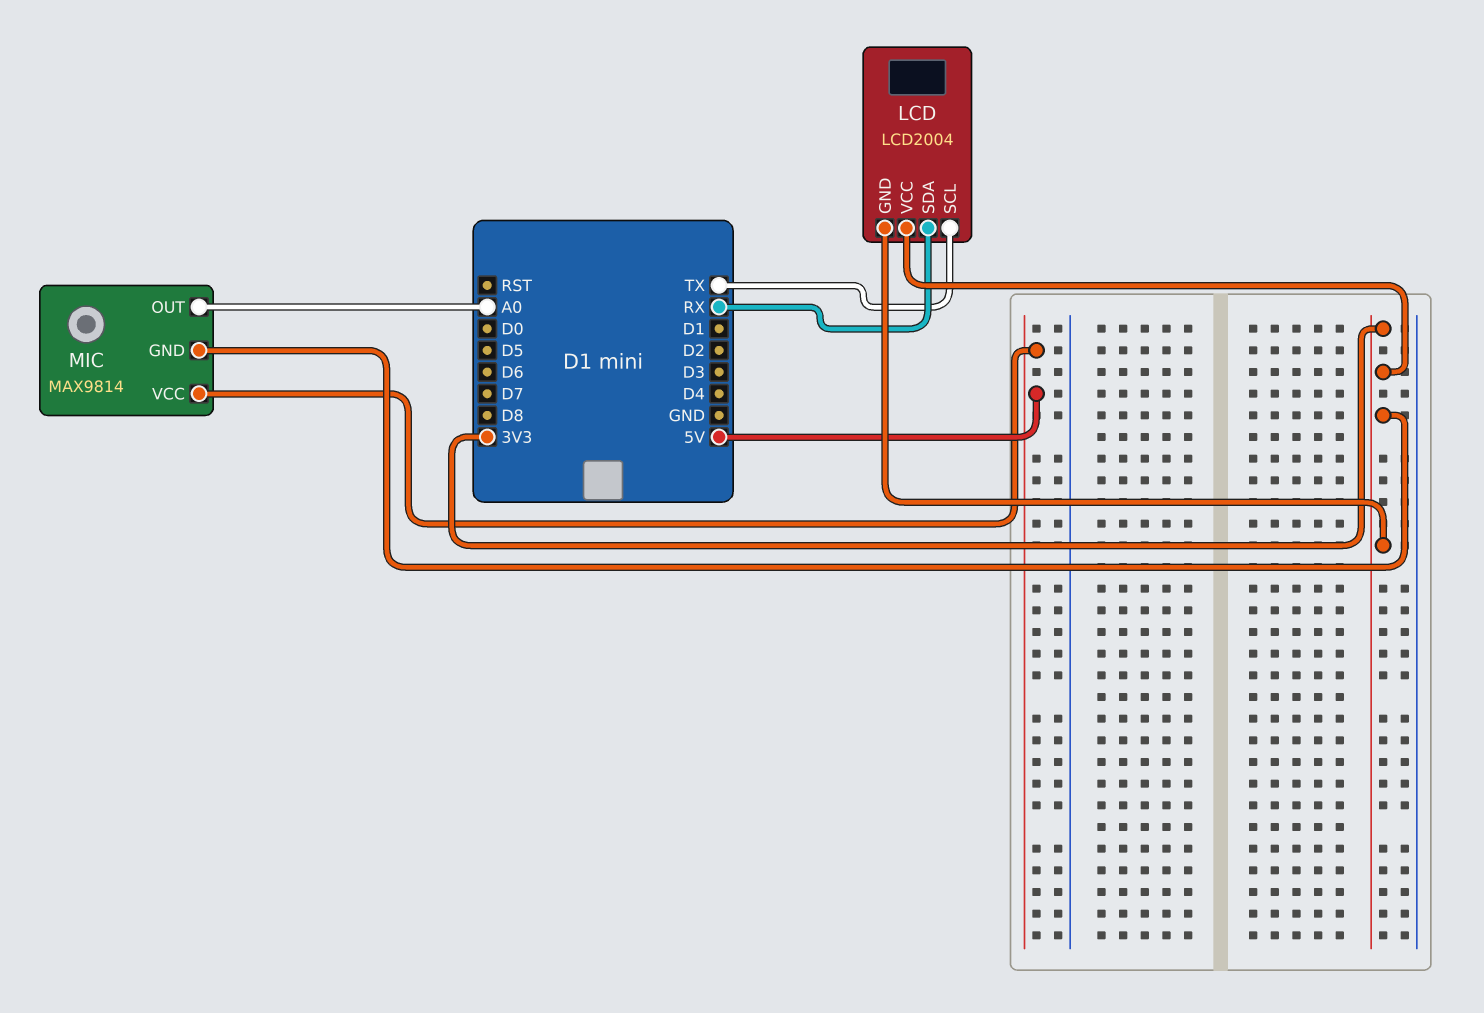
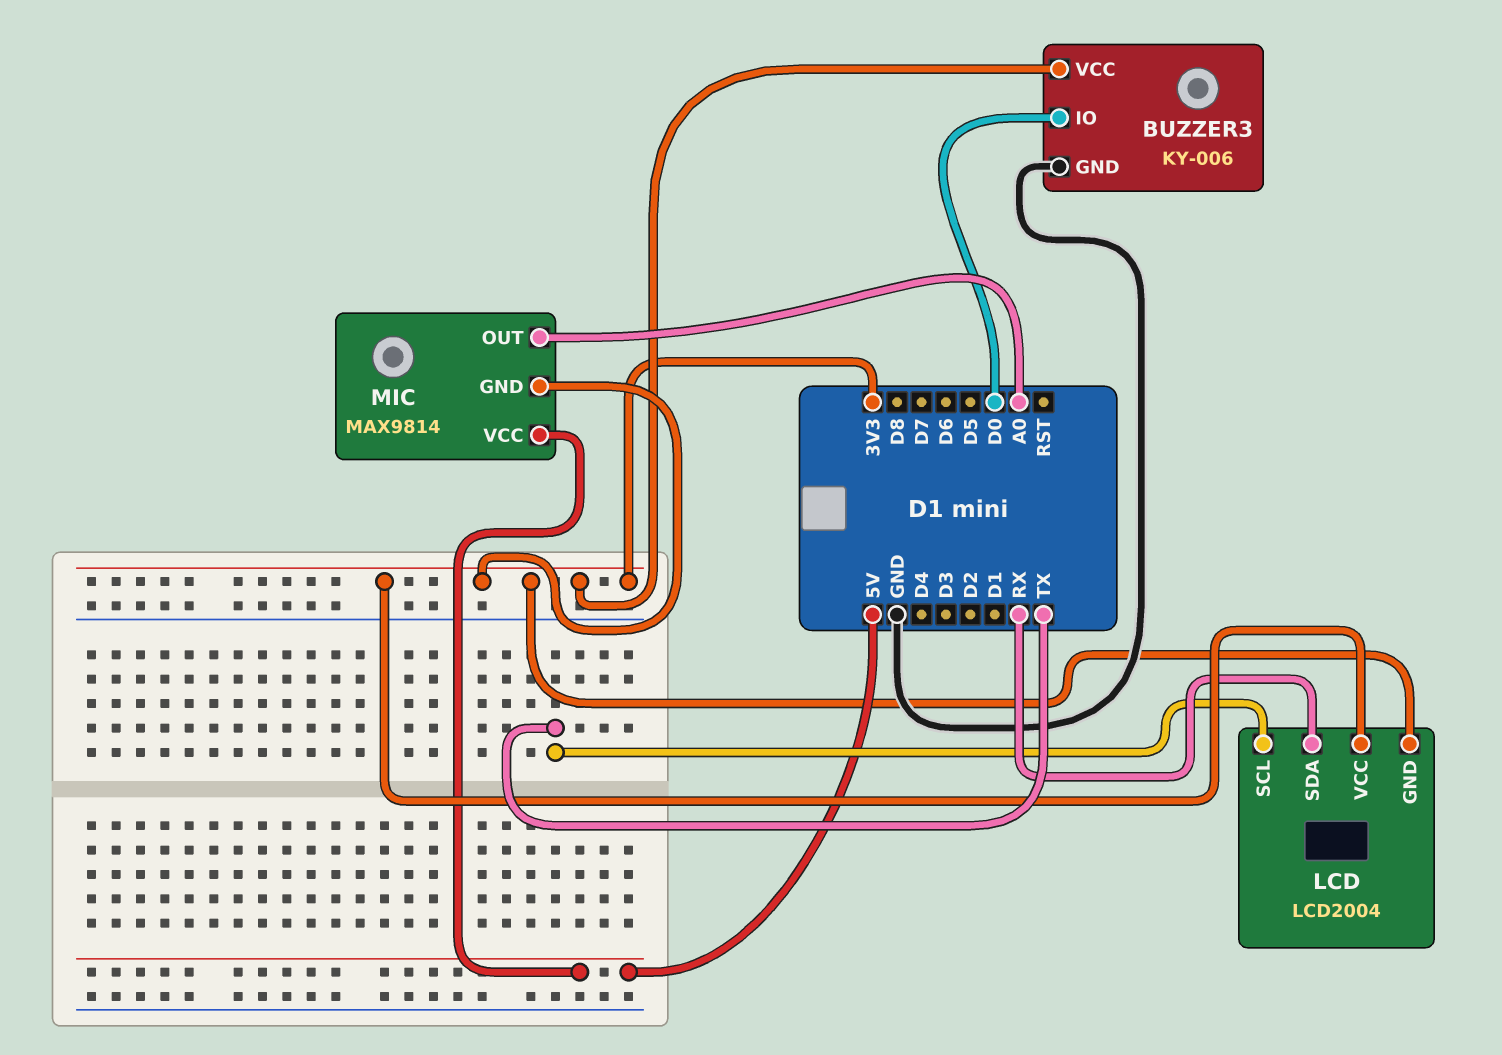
BUZZER3: none -> KY-006
BUZZER3 pin GND: none -> GND
BUZZER3 pin IO: none -> D0
BUZZER3 pin VCC: none -> 3V3

